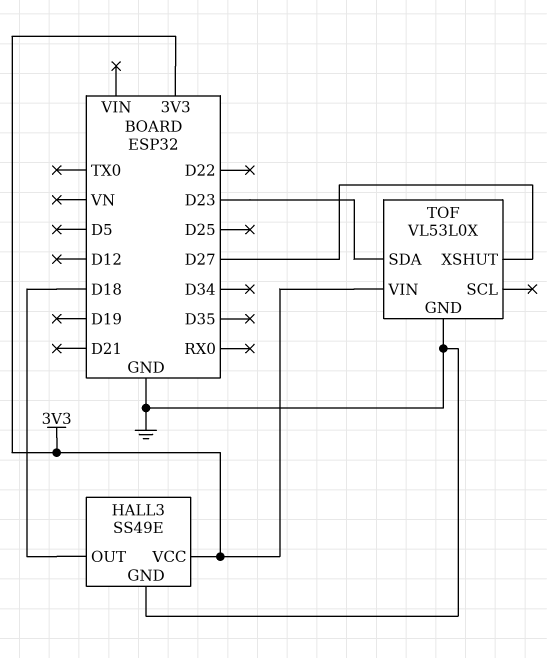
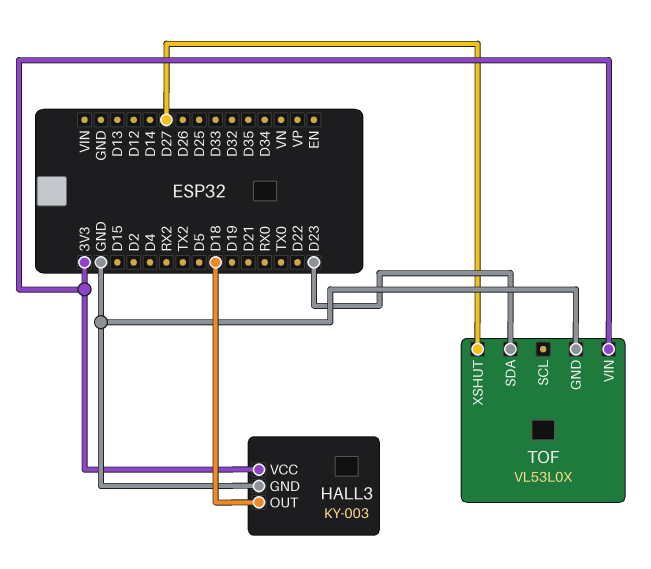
HALL3: SS49E -> KY-003

